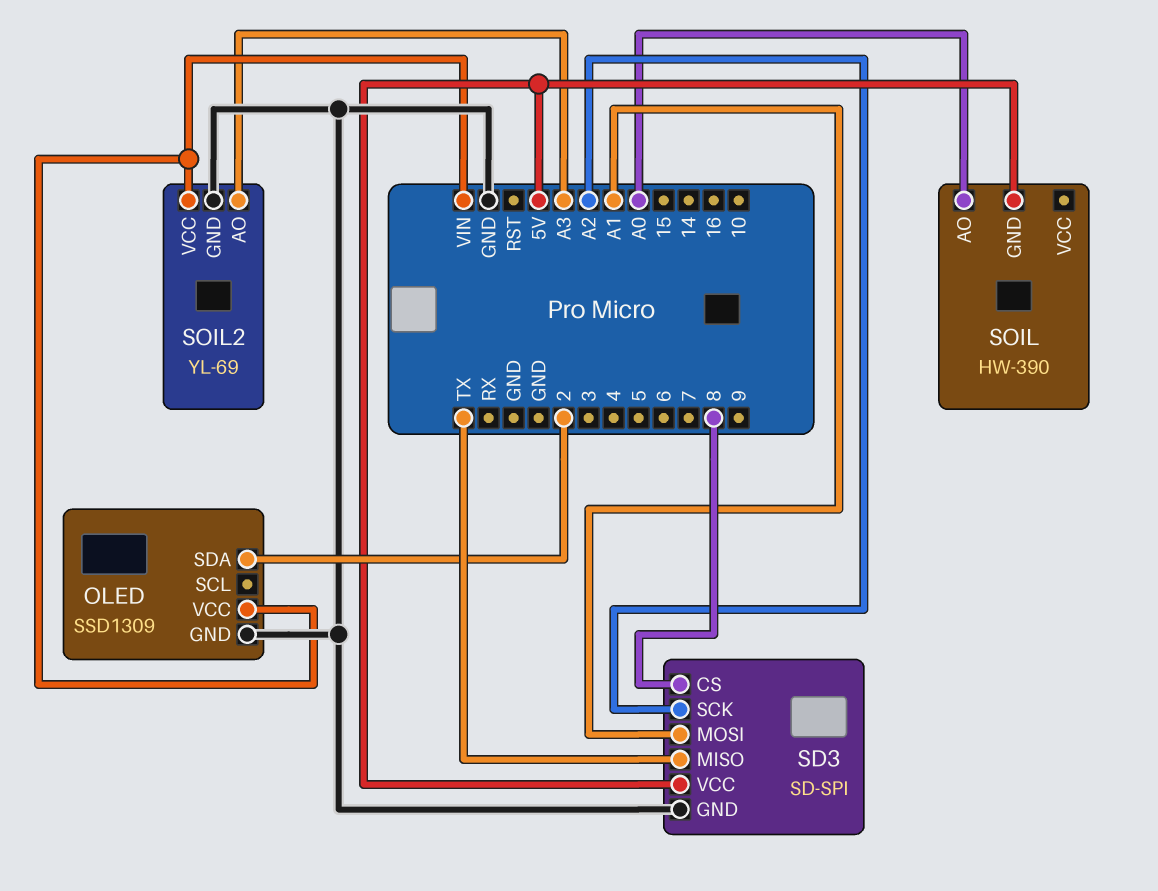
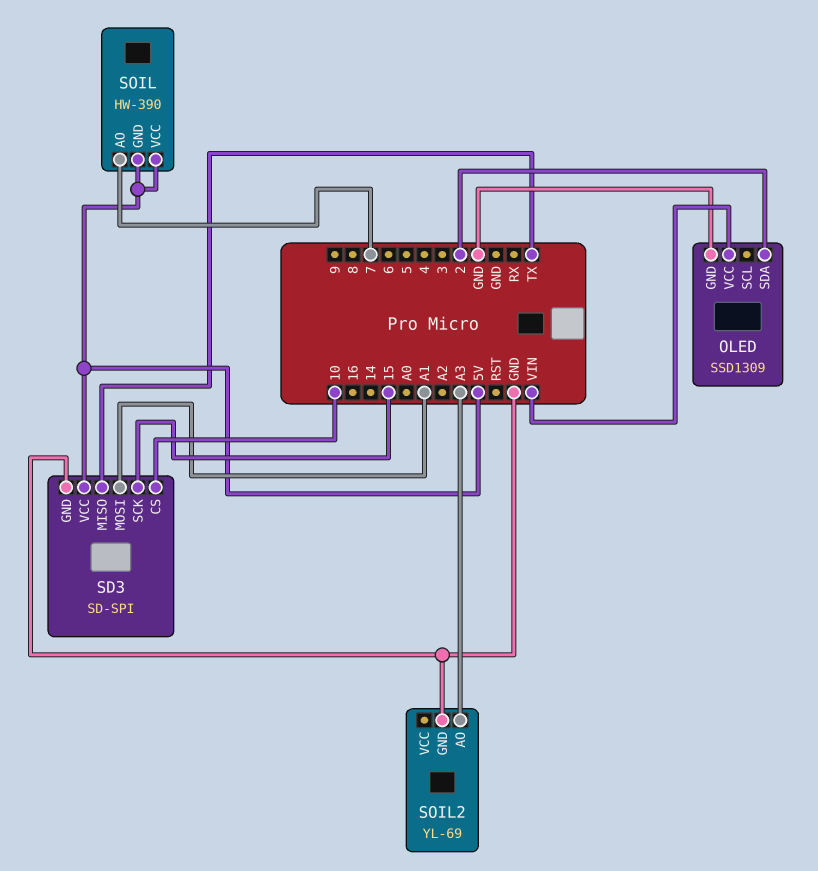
SD3 pin CS: 8 -> 10
SD3 pin SCK: A2 -> 15
SOIL pin AO: A0 -> 7
SOIL pin VCC: none -> 5V
SOIL2 pin VCC: VIN -> none

